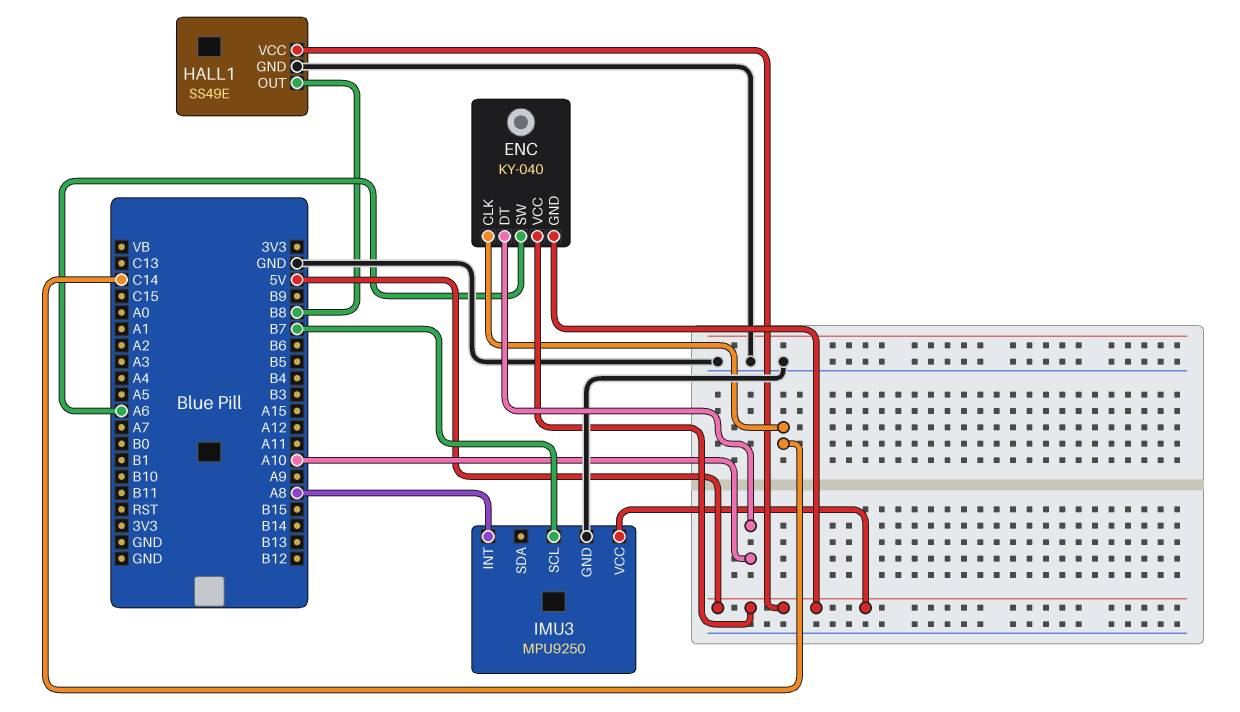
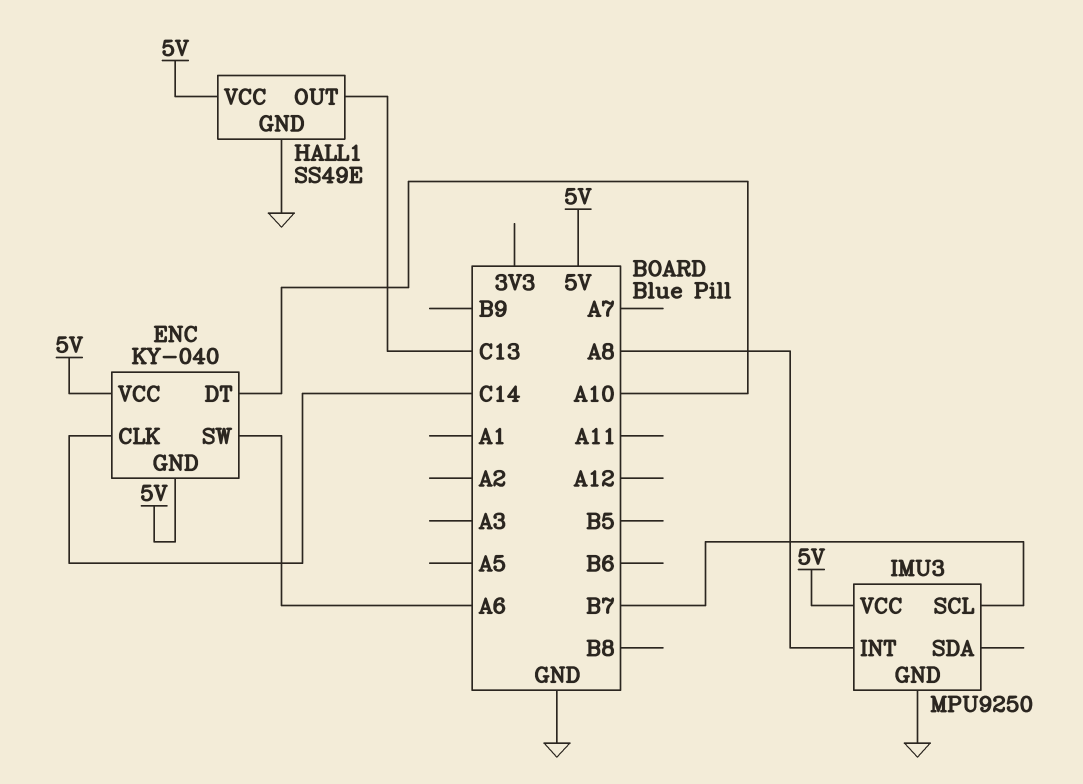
HALL1 pin OUT: B8 -> C13

